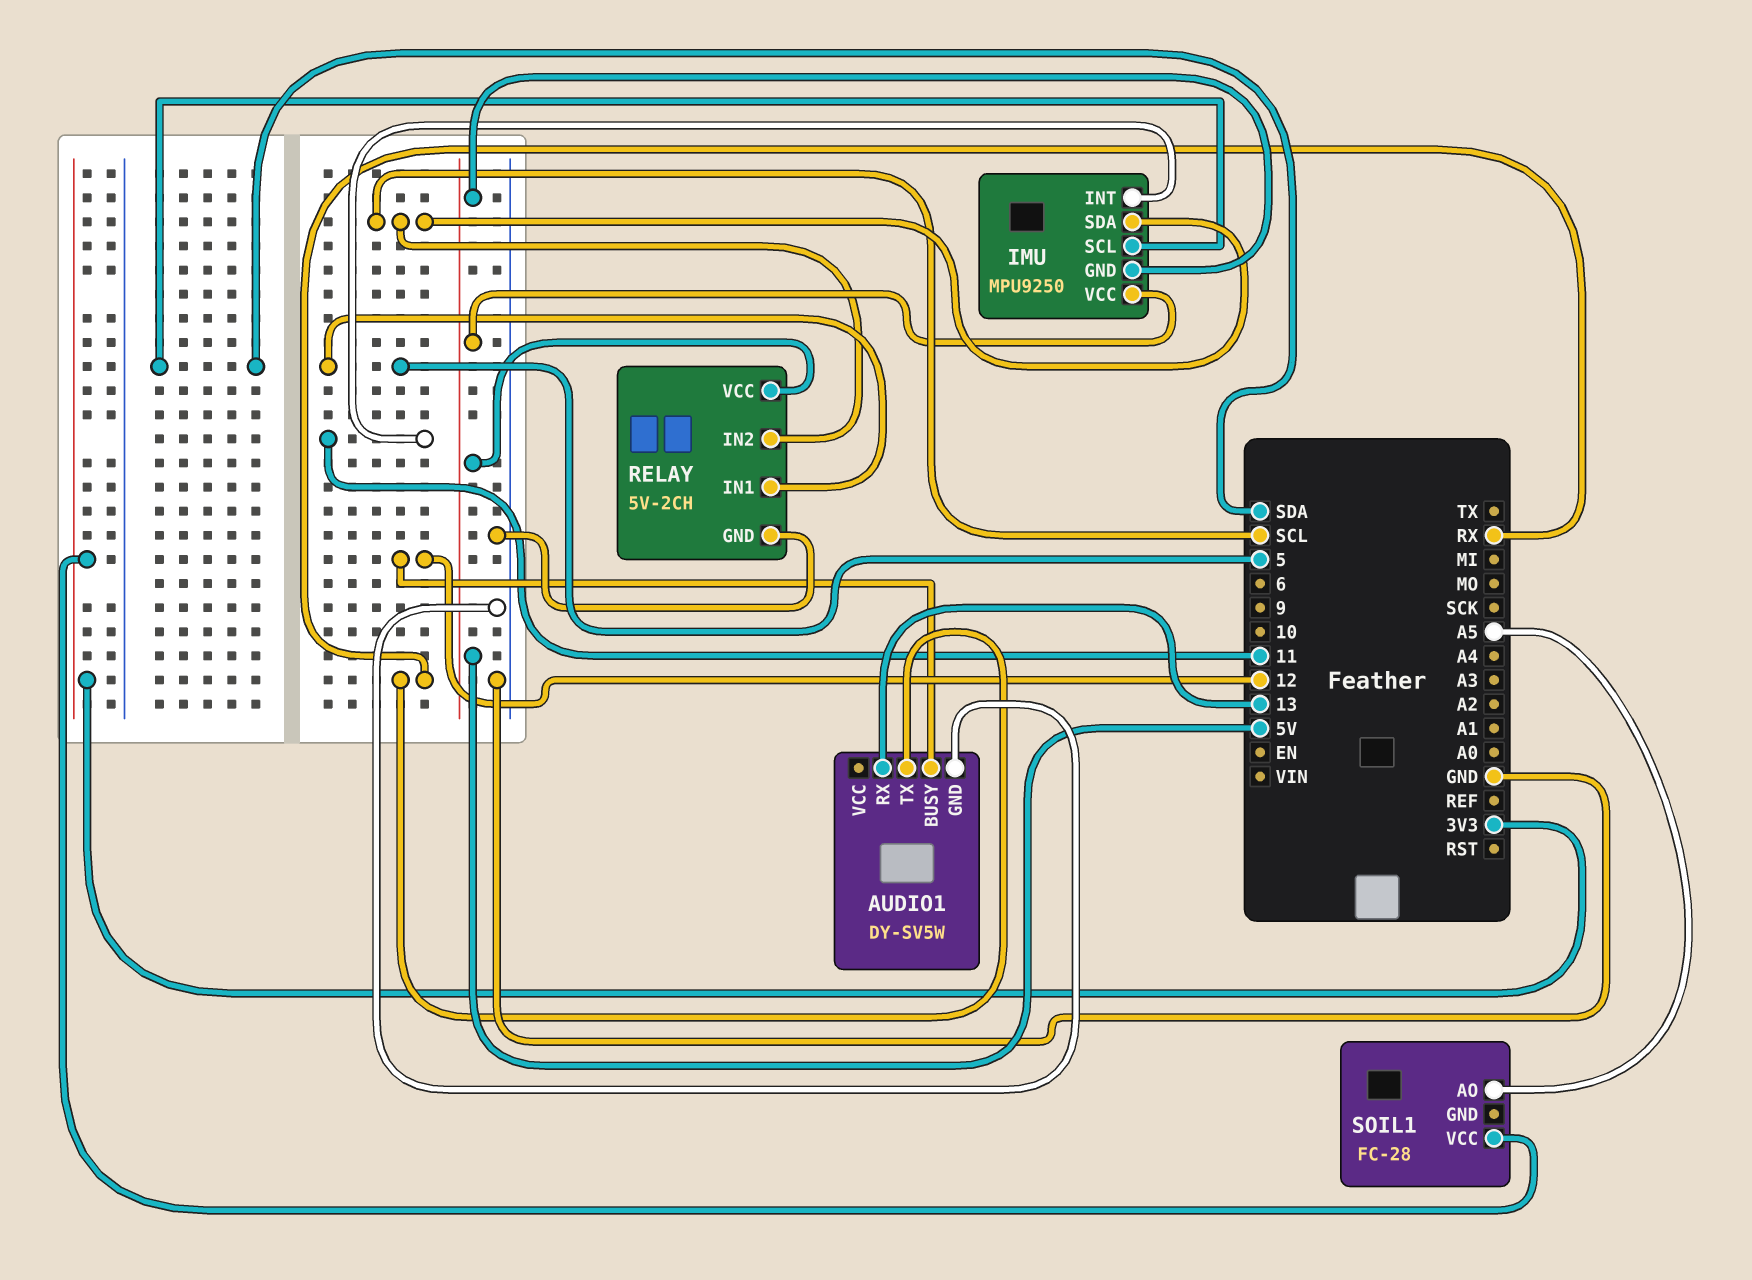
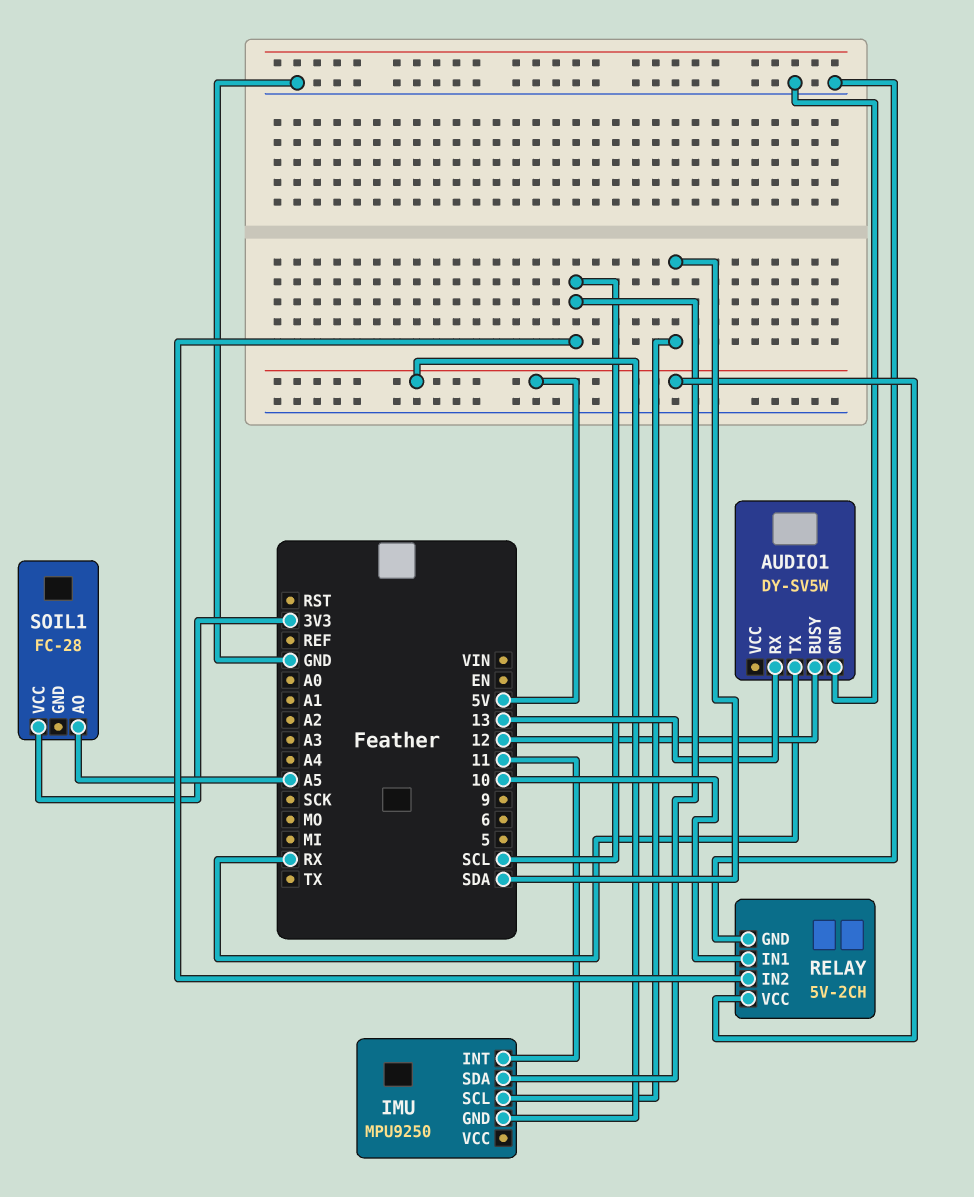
IMU pin VCC: 5V -> none
RELAY pin IN1: 5 -> 10

